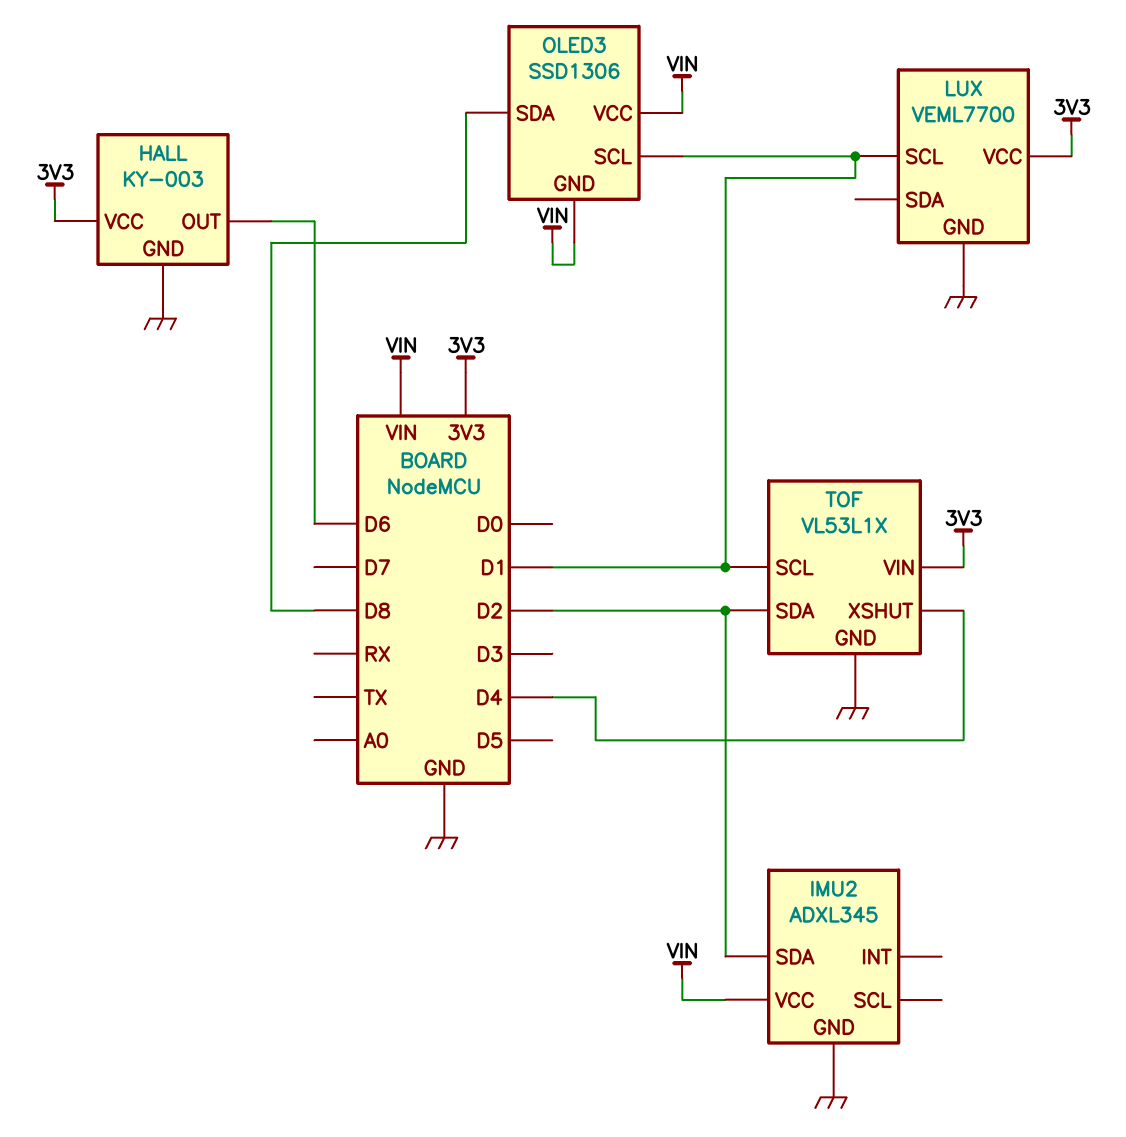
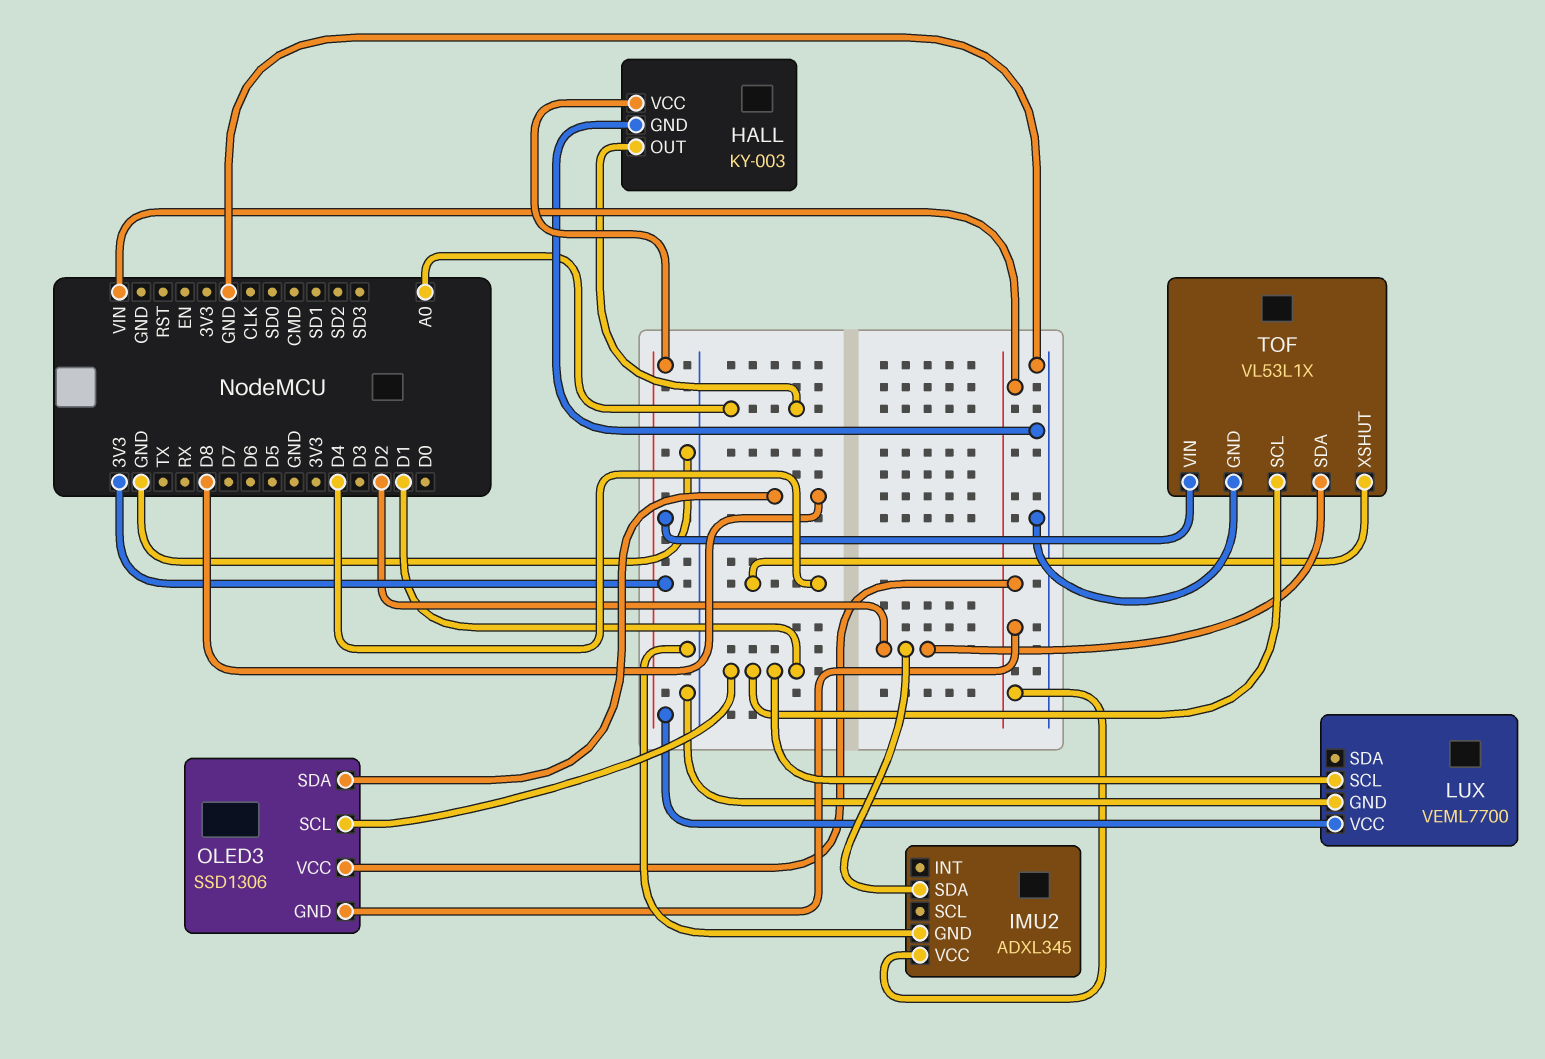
HALL pin OUT: D6 -> A0

